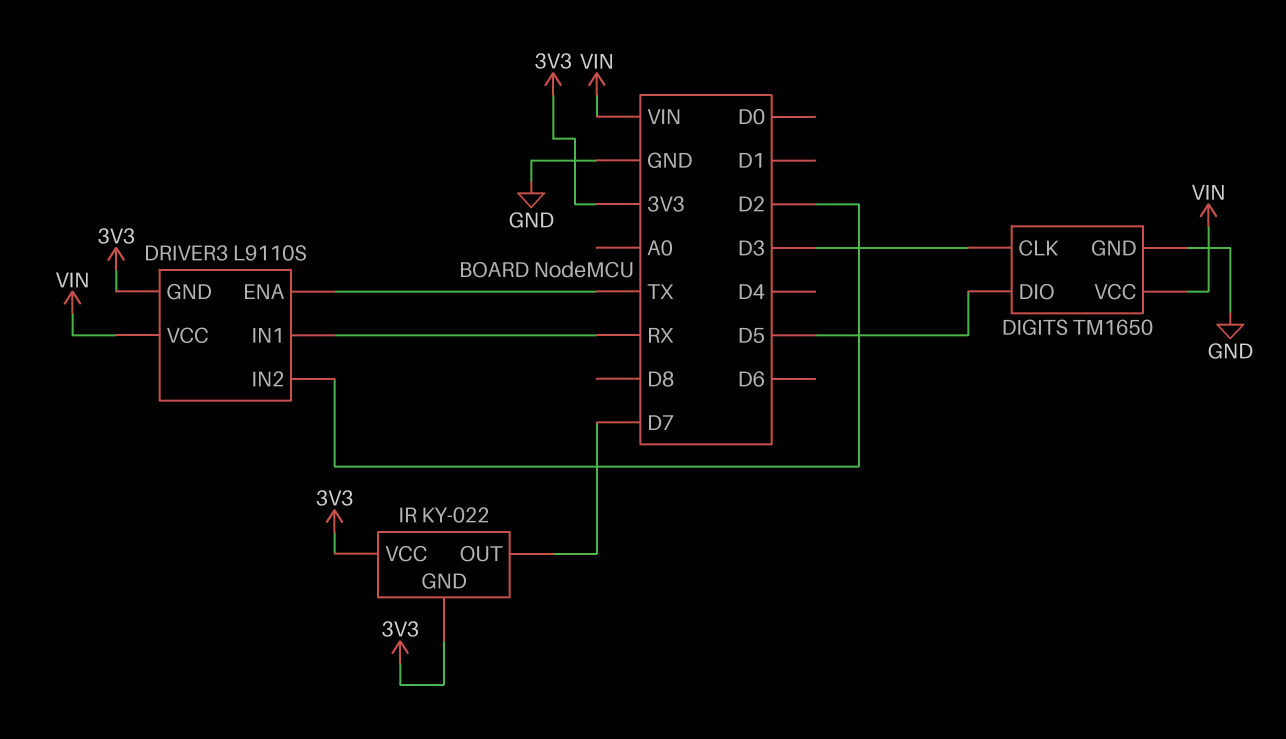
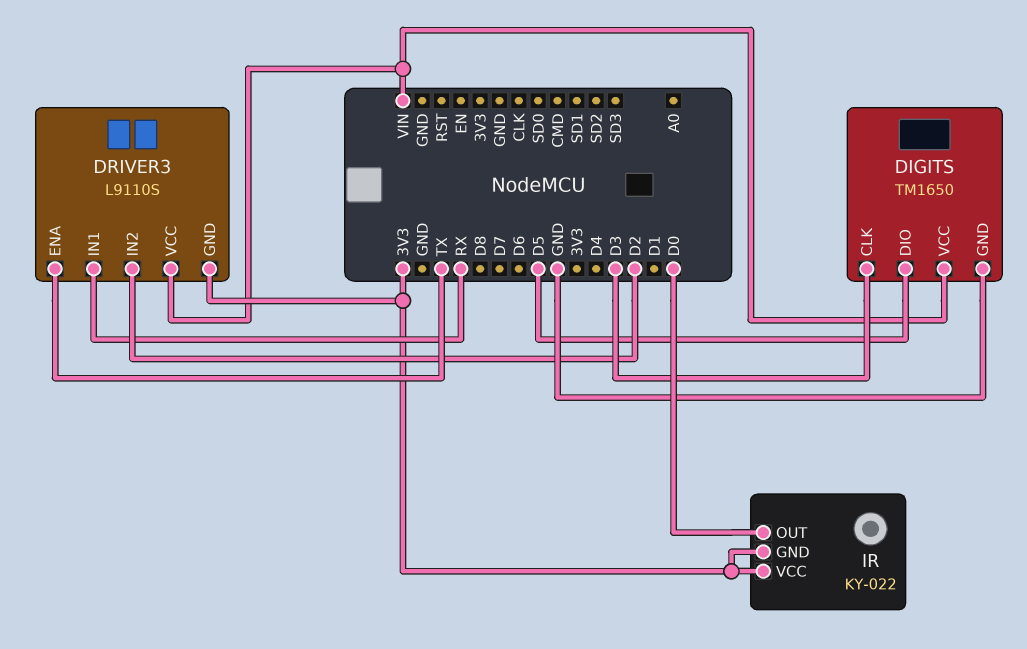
IR pin OUT: D7 -> D0

